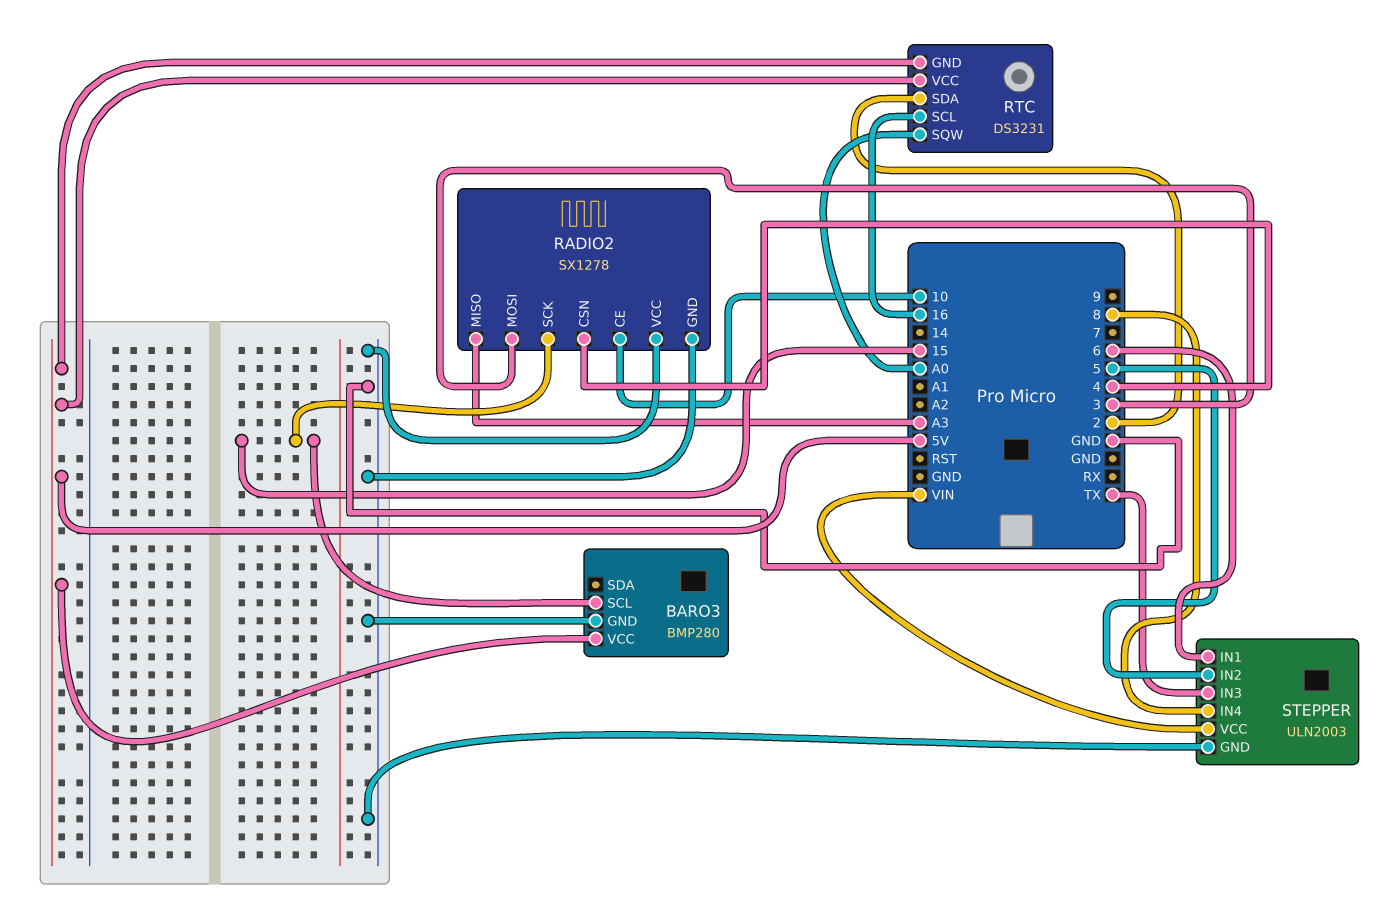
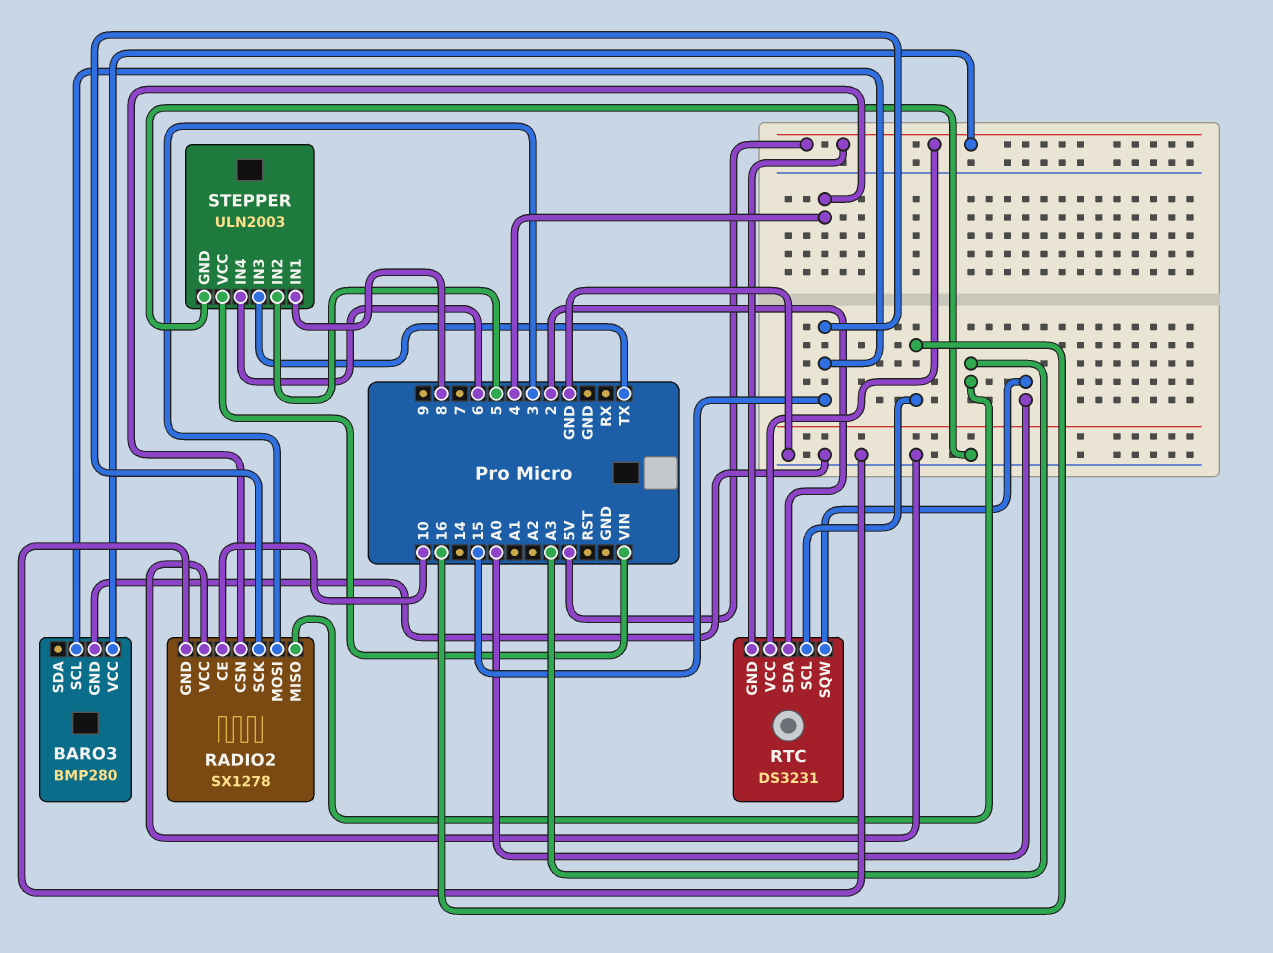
STEPPER pin IN1: 6 -> 8
STEPPER pin IN4: 8 -> 6

